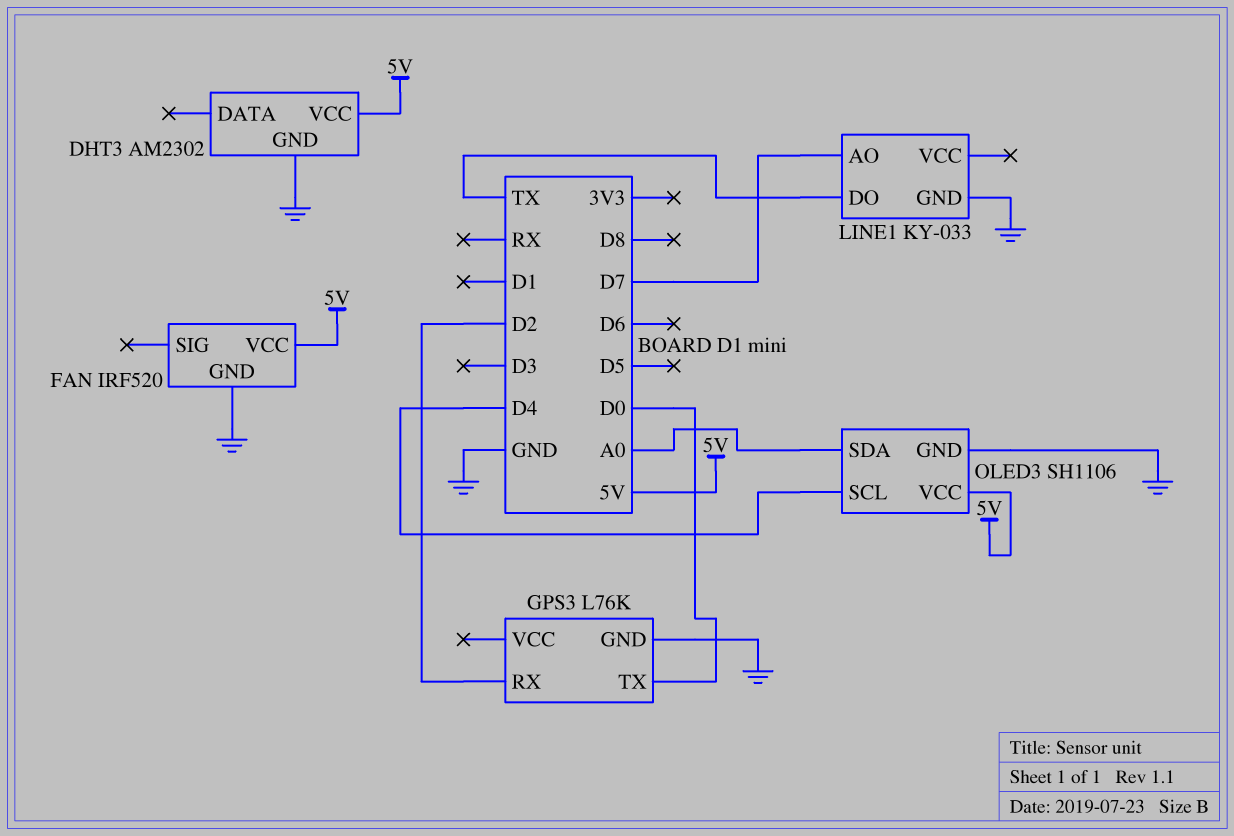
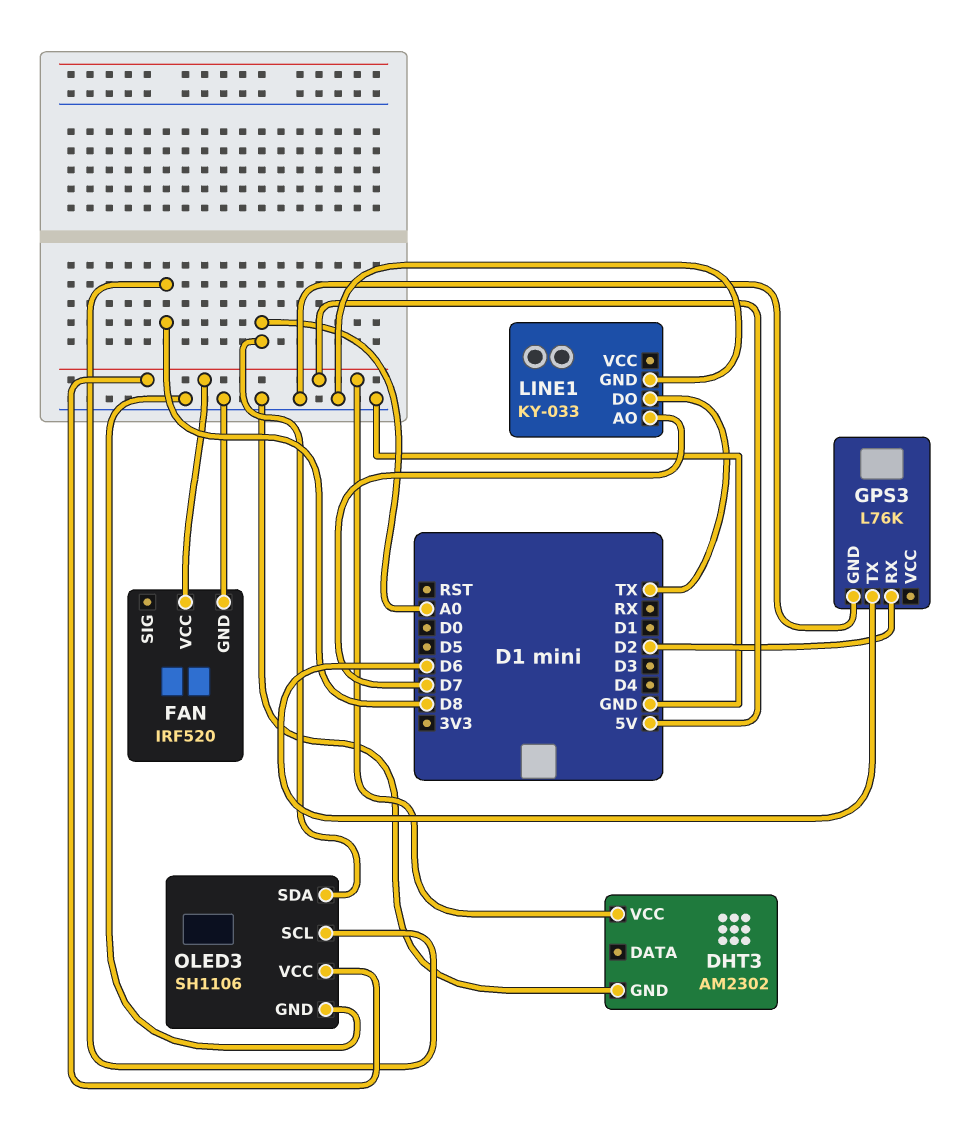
GPS3 pin TX: D0 -> D6
OLED3 pin SCL: D4 -> D8

